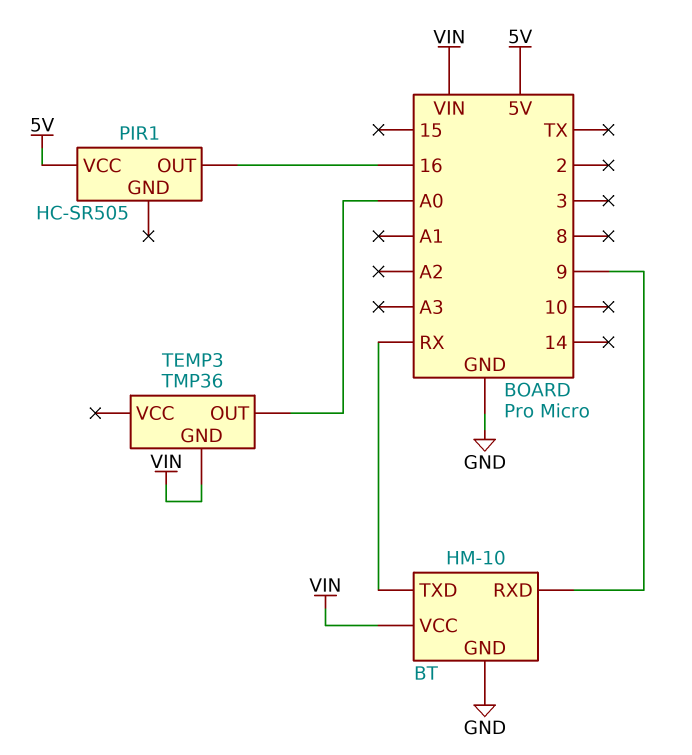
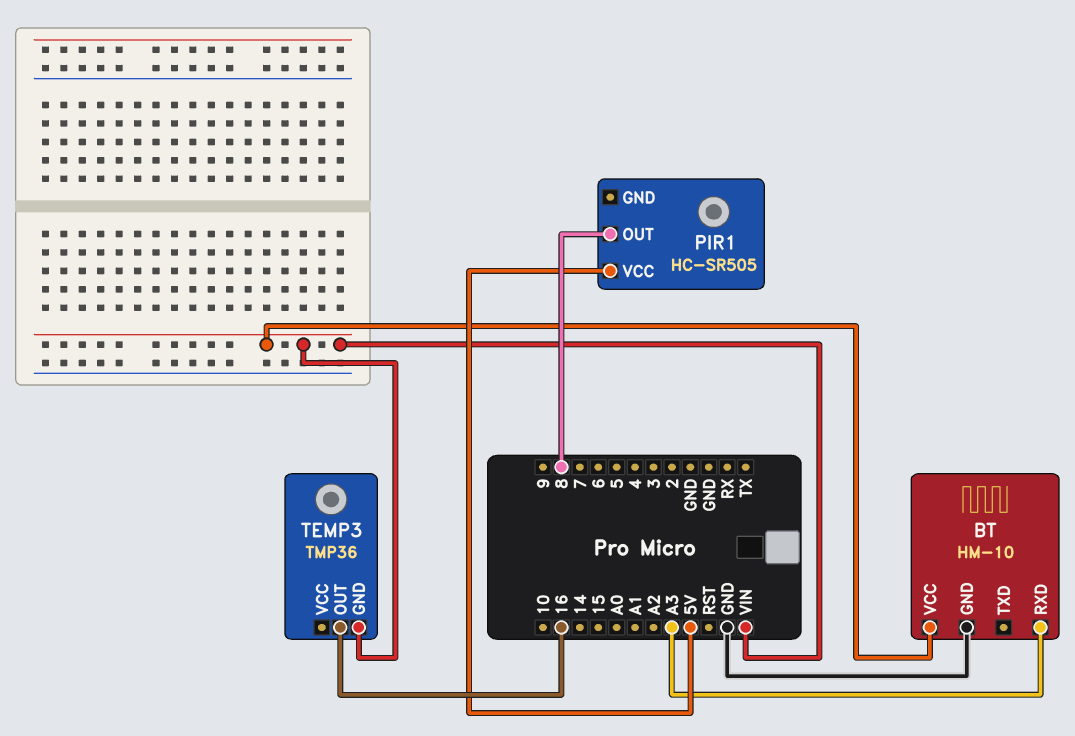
BT pin RXD: 9 -> A3
BT pin TXD: RX -> none
PIR1 pin OUT: 16 -> 8
TEMP3 pin OUT: A0 -> 16

